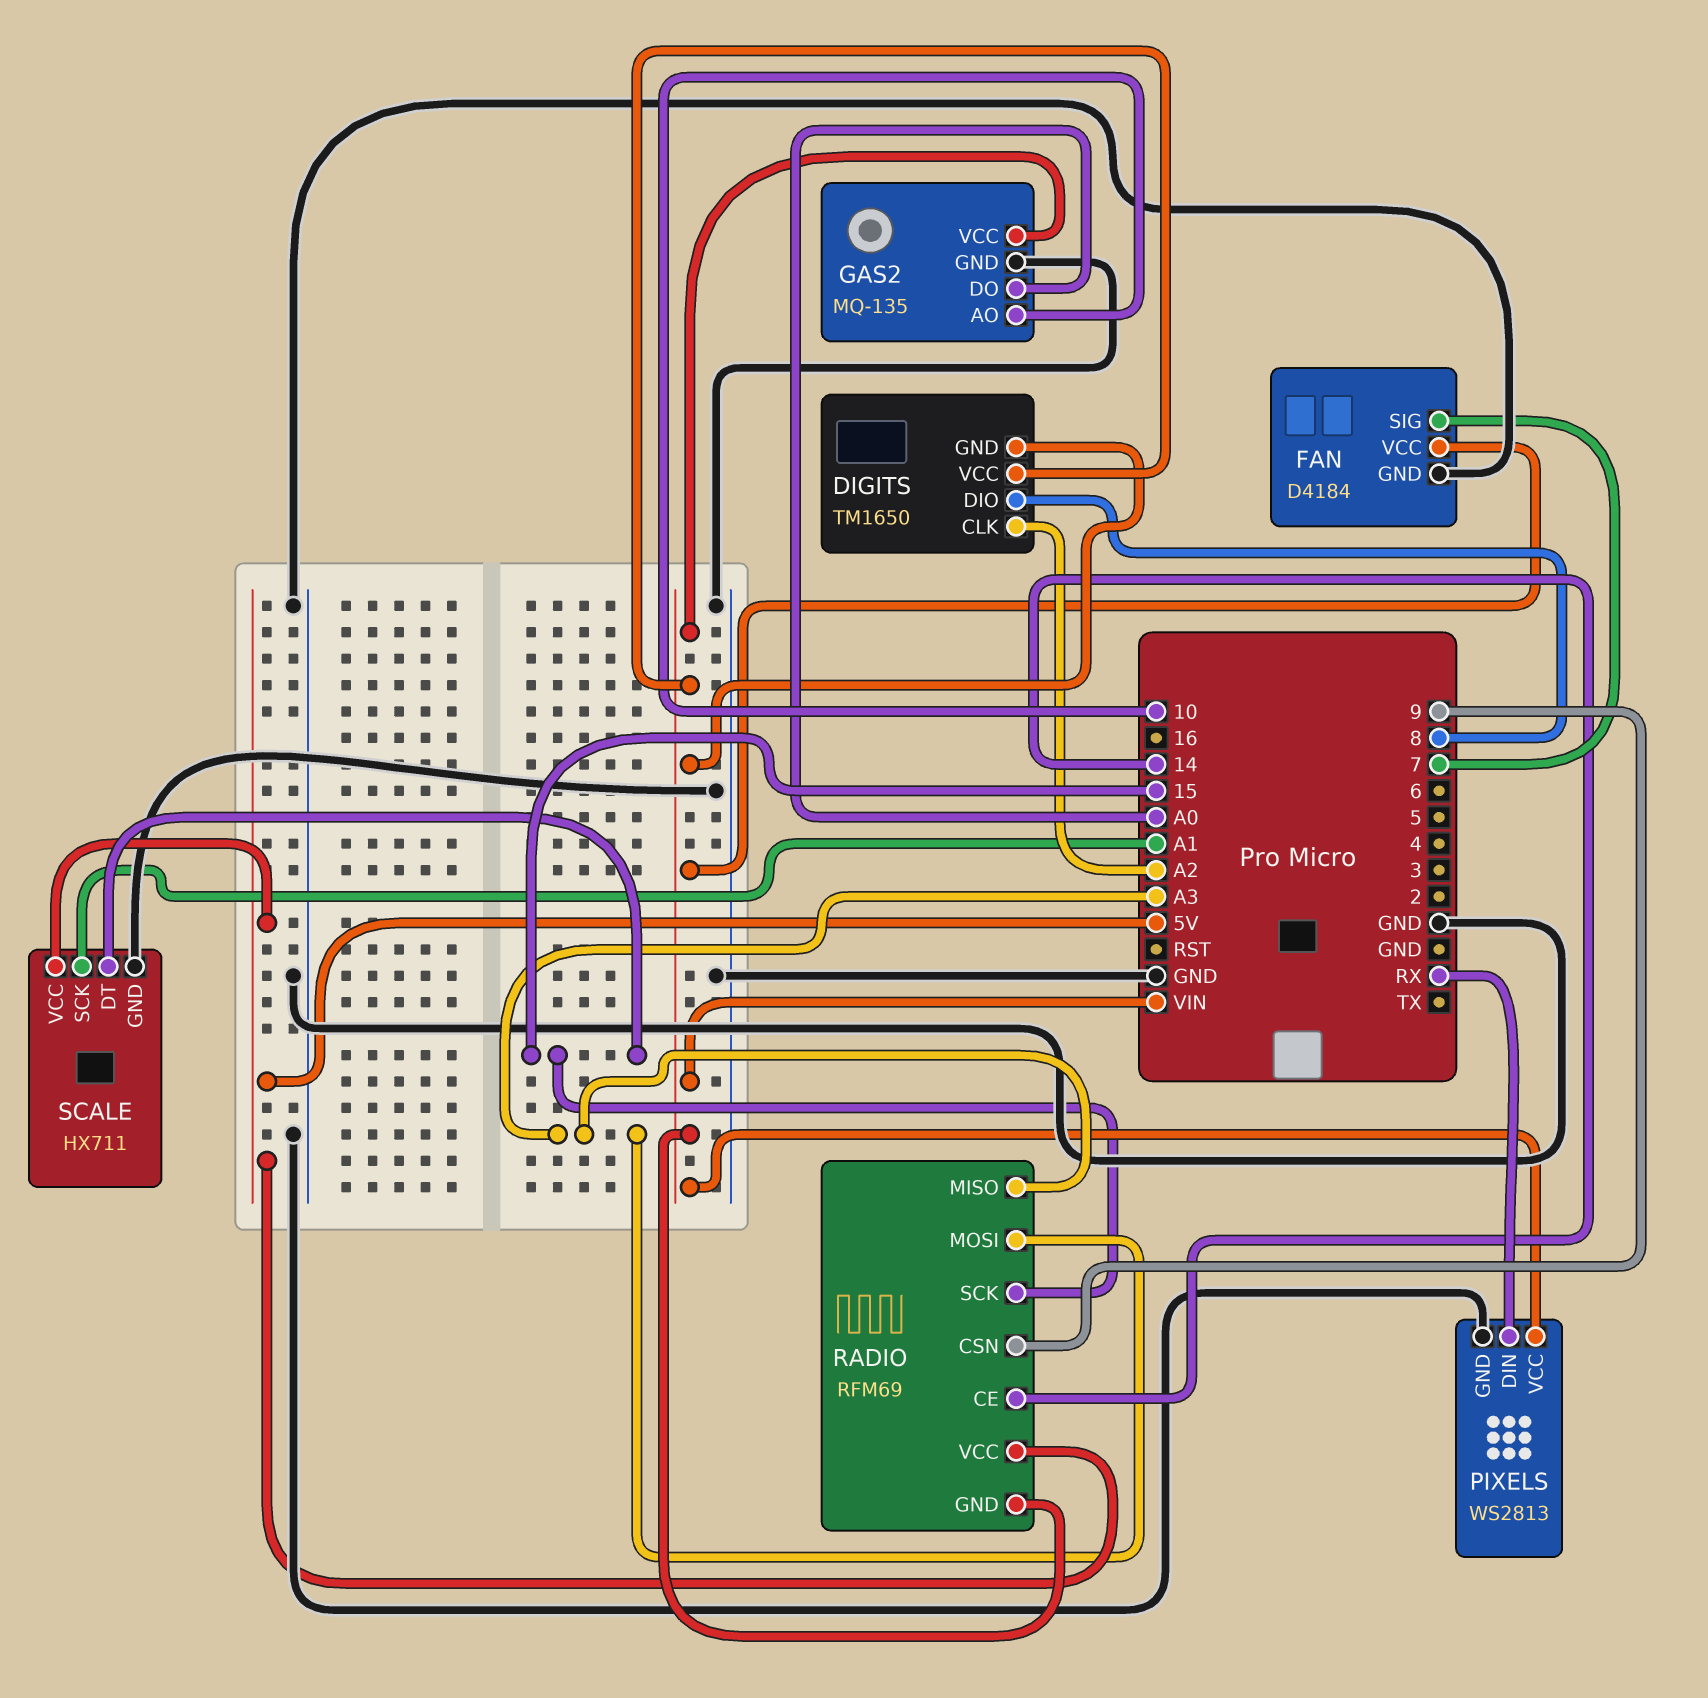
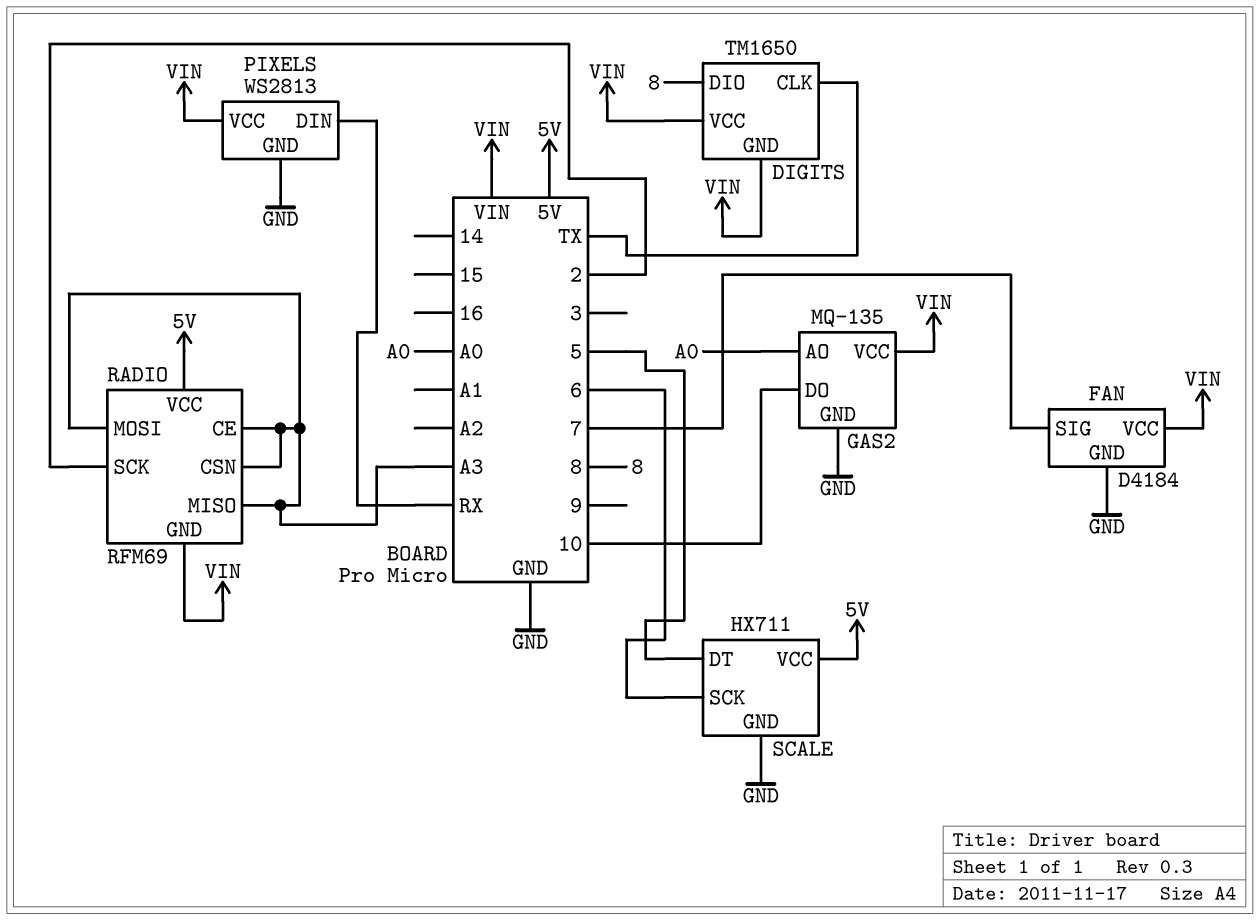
DIGITS pin CLK: A2 -> TX
GAS2 pin AO: 10 -> A0
GAS2 pin DO: A0 -> 10
RADIO pin CE: 14 -> A3
RADIO pin CSN: 9 -> A3
RADIO pin SCK: 15 -> 2
SCALE pin DT: 15 -> 5
SCALE pin SCK: A1 -> 6

